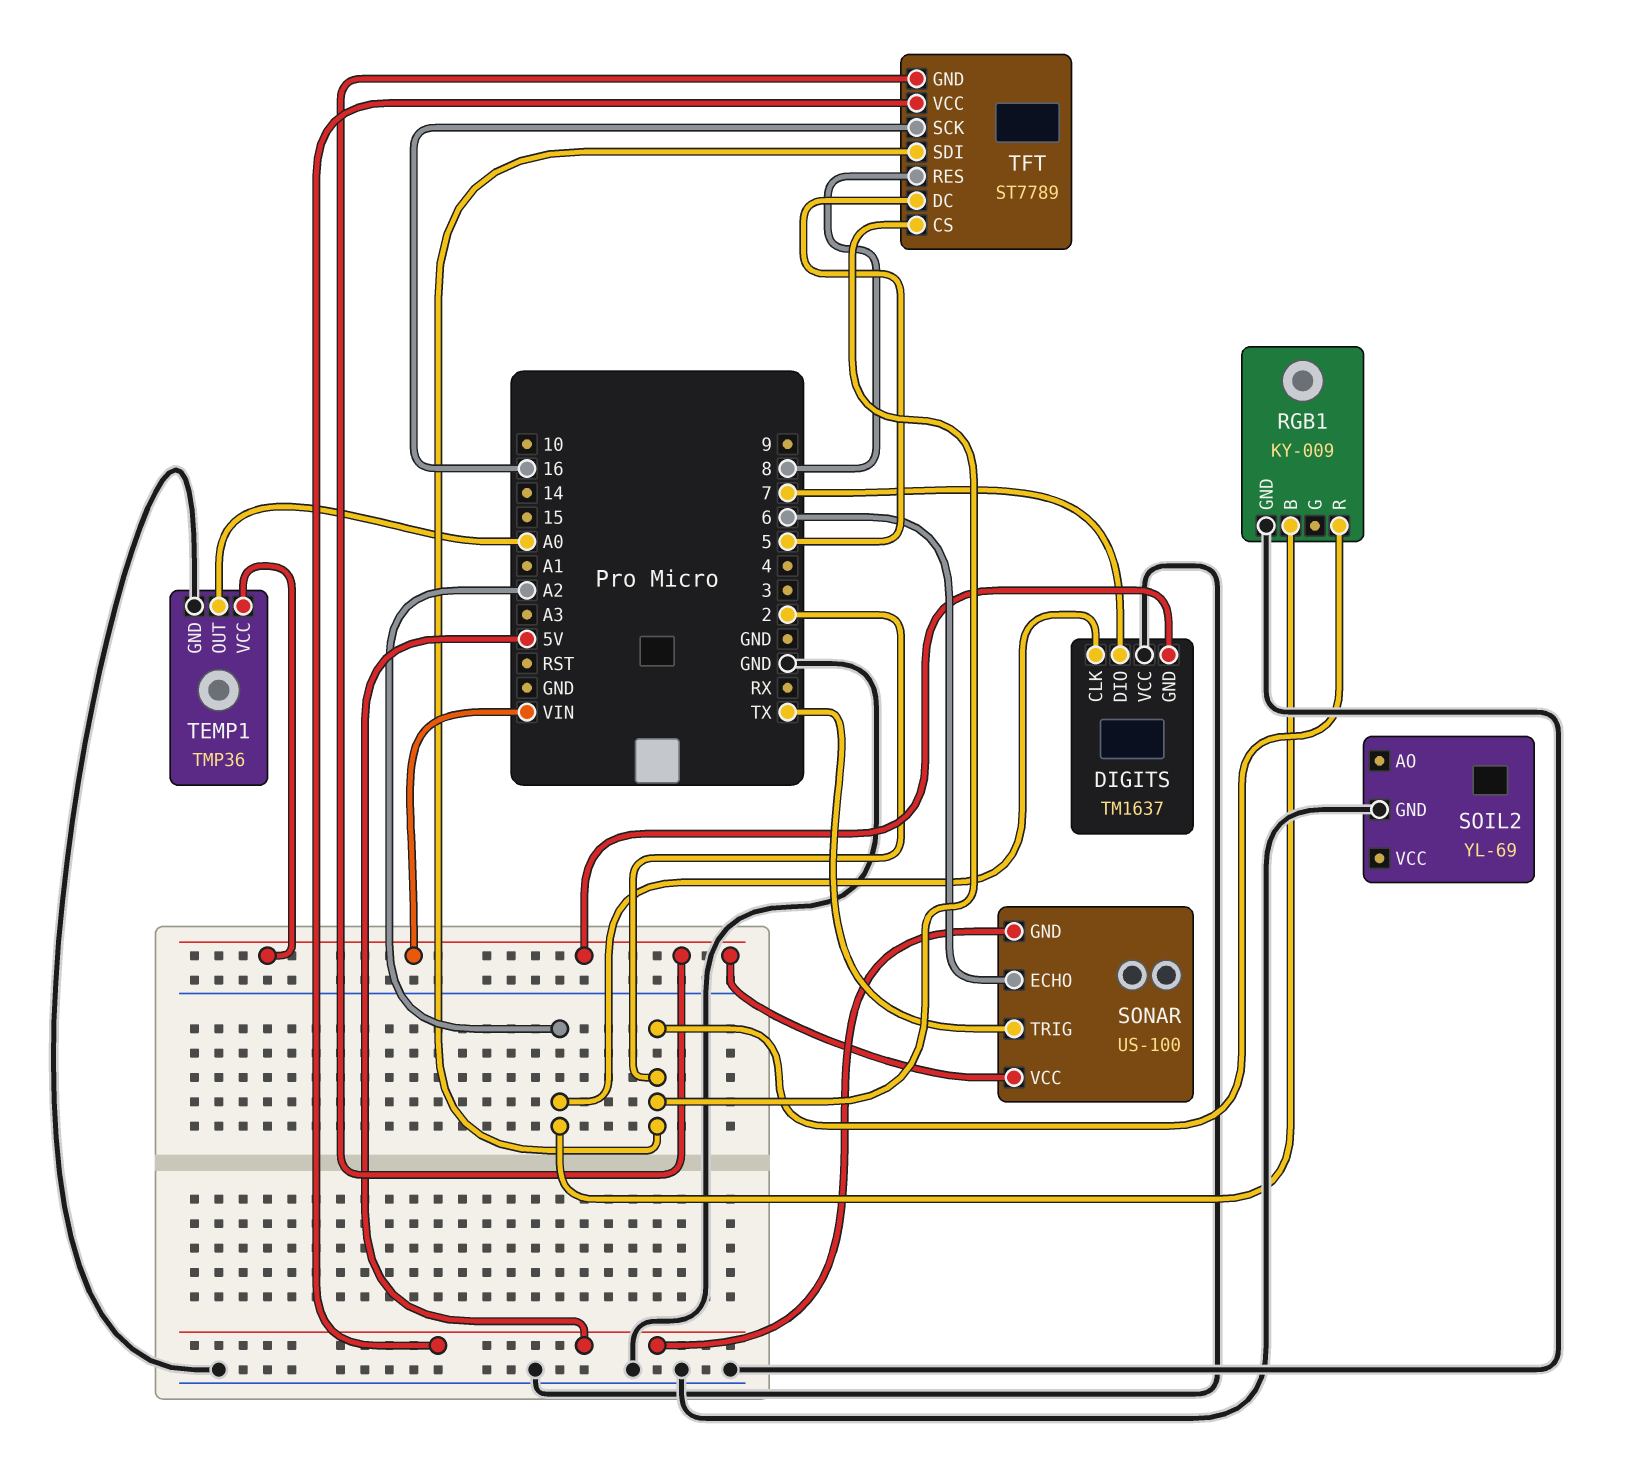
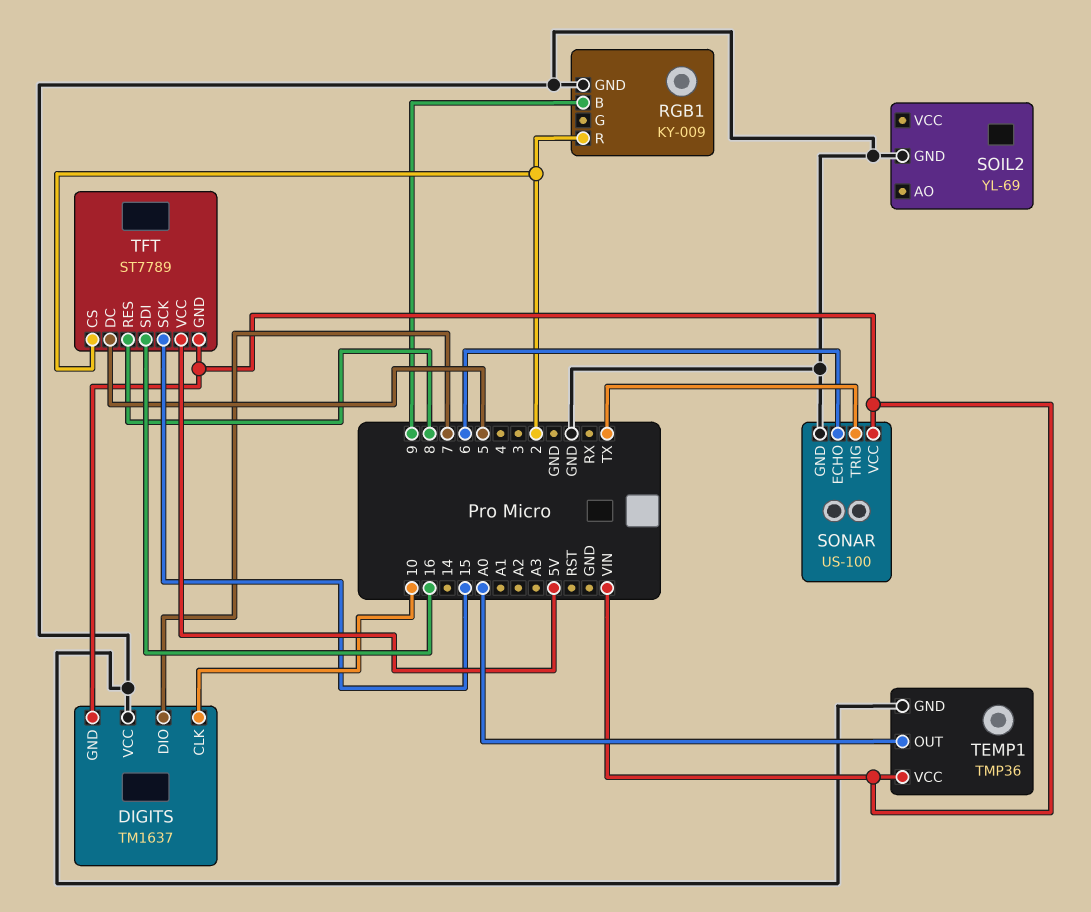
DIGITS pin CLK: A2 -> 10
RGB1 pin B: A2 -> 9
SONAR pin GND: 5V -> GND
TFT pin SCK: 16 -> 15
TFT pin SDI: 2 -> 16

